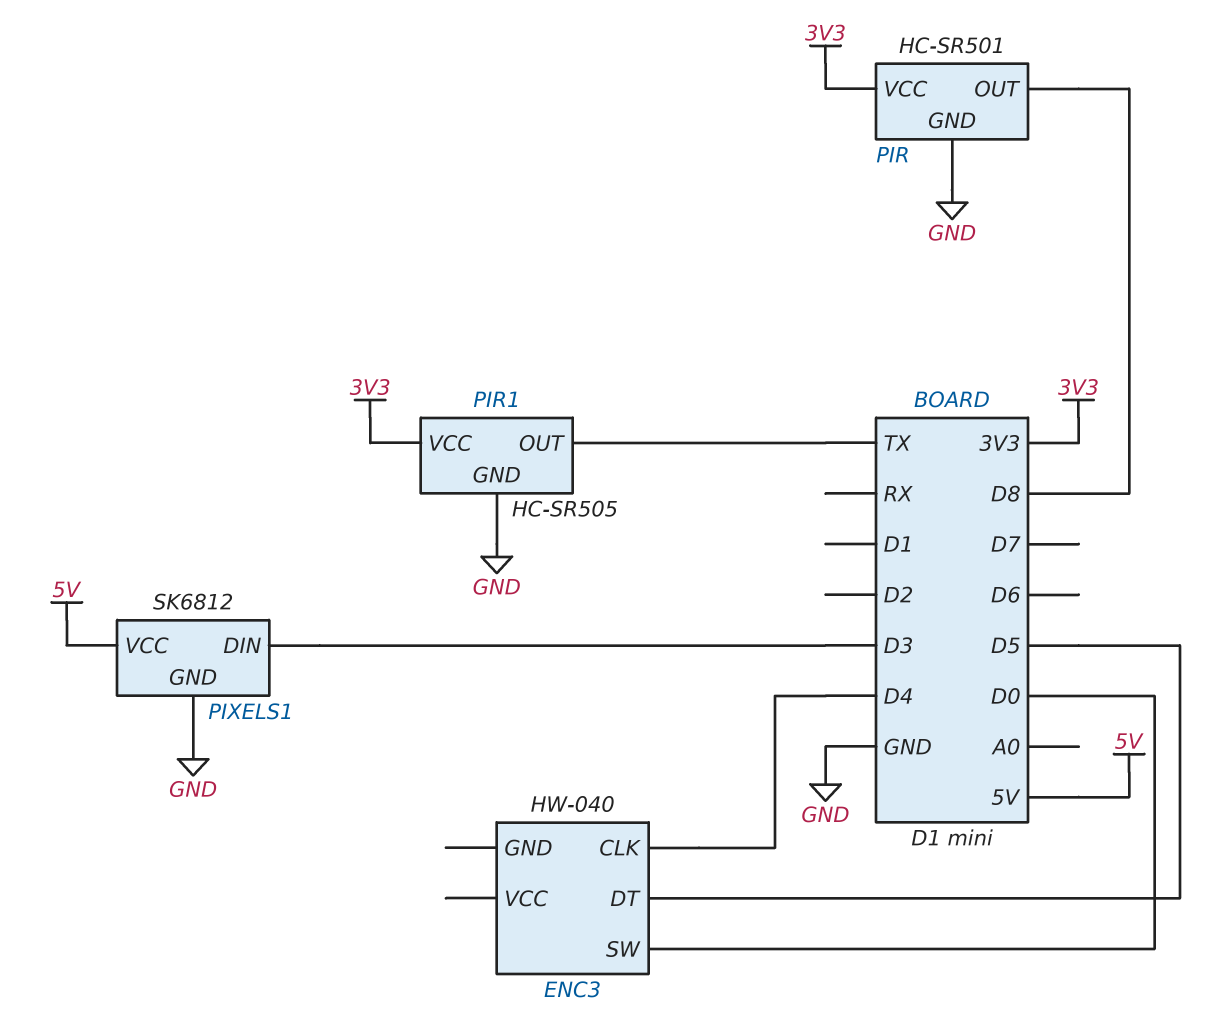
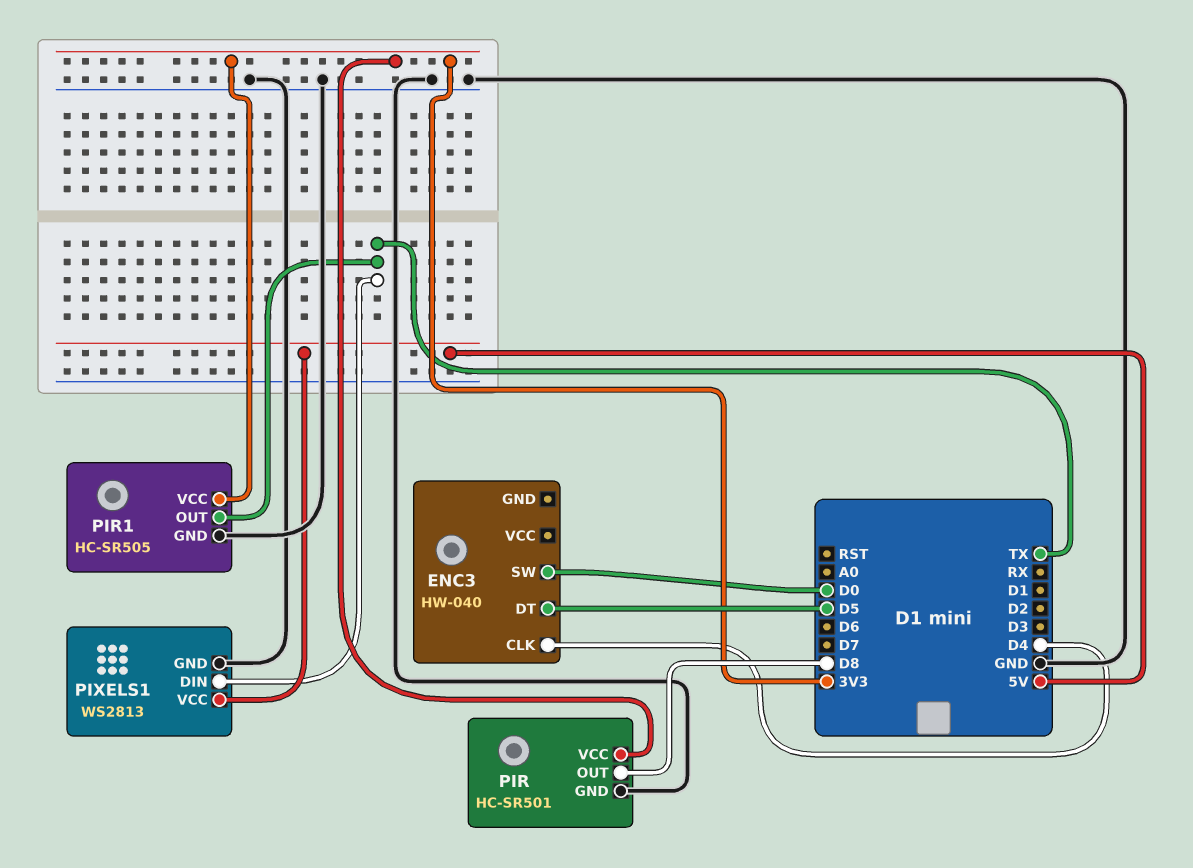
PIXELS1: SK6812 -> WS2813
PIXELS1 pin DIN: D3 -> TX

